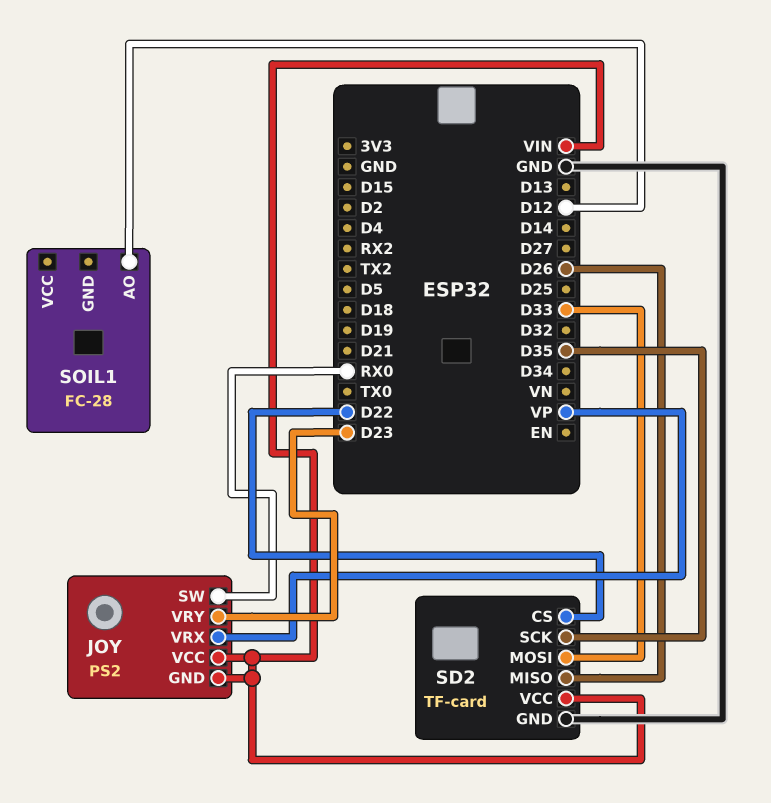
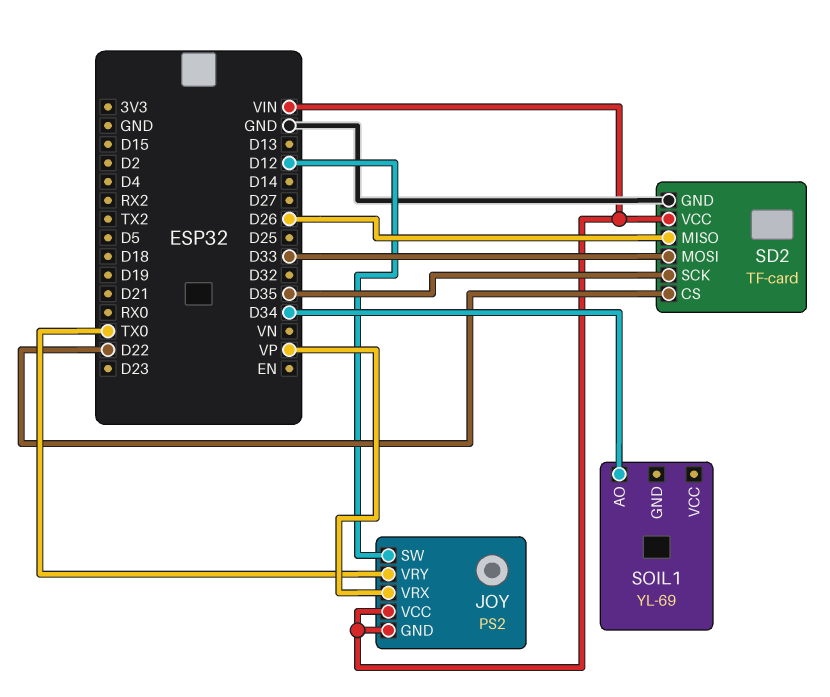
JOY pin SW: RX0 -> D12
JOY pin VRY: D23 -> TX0
SOIL1: FC-28 -> YL-69
SOIL1 pin AO: D12 -> D34

